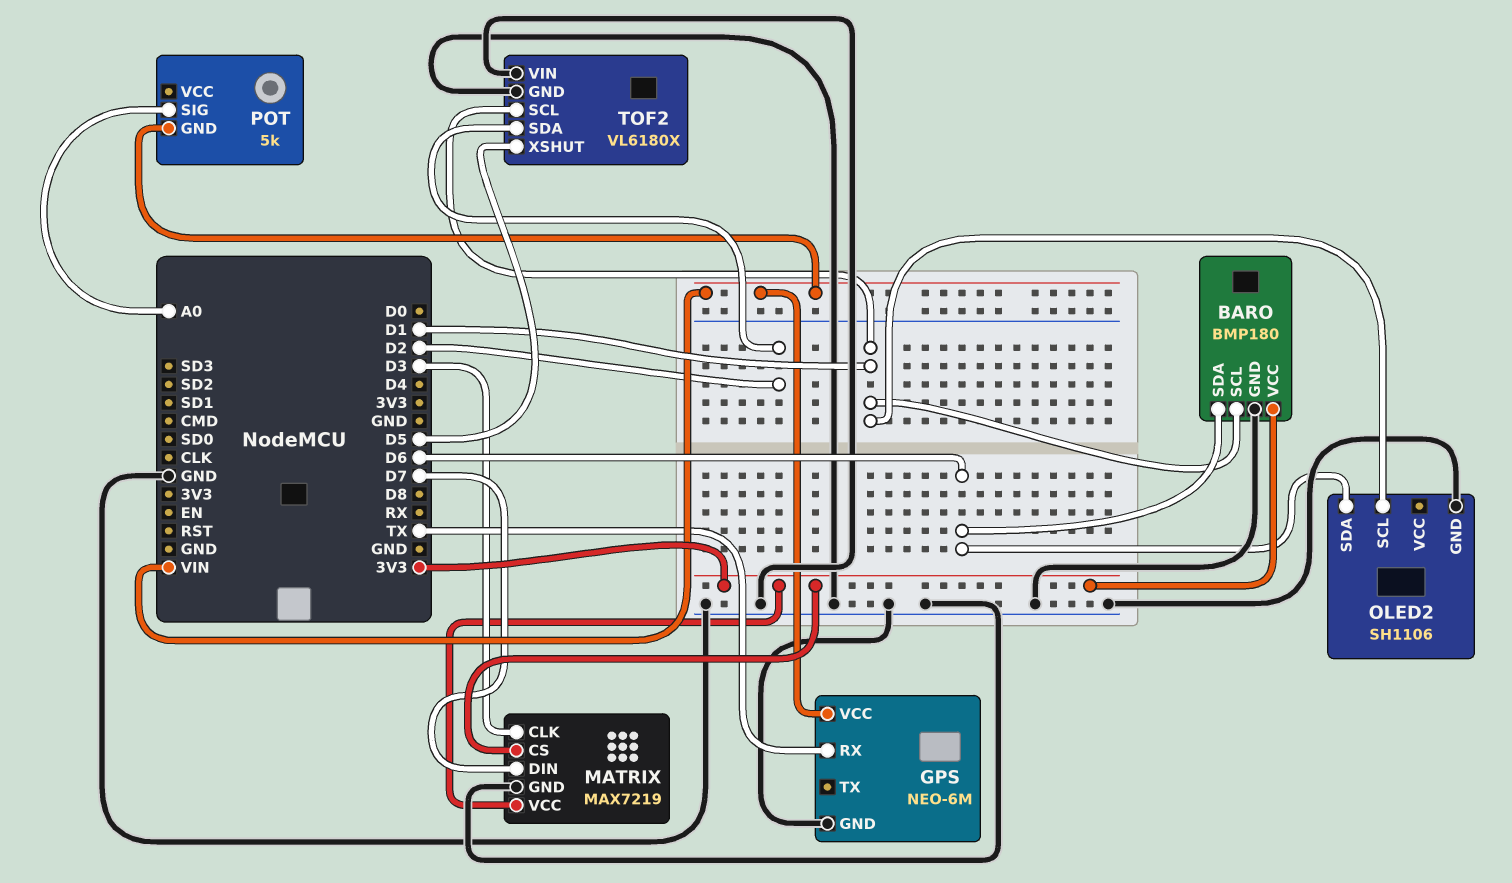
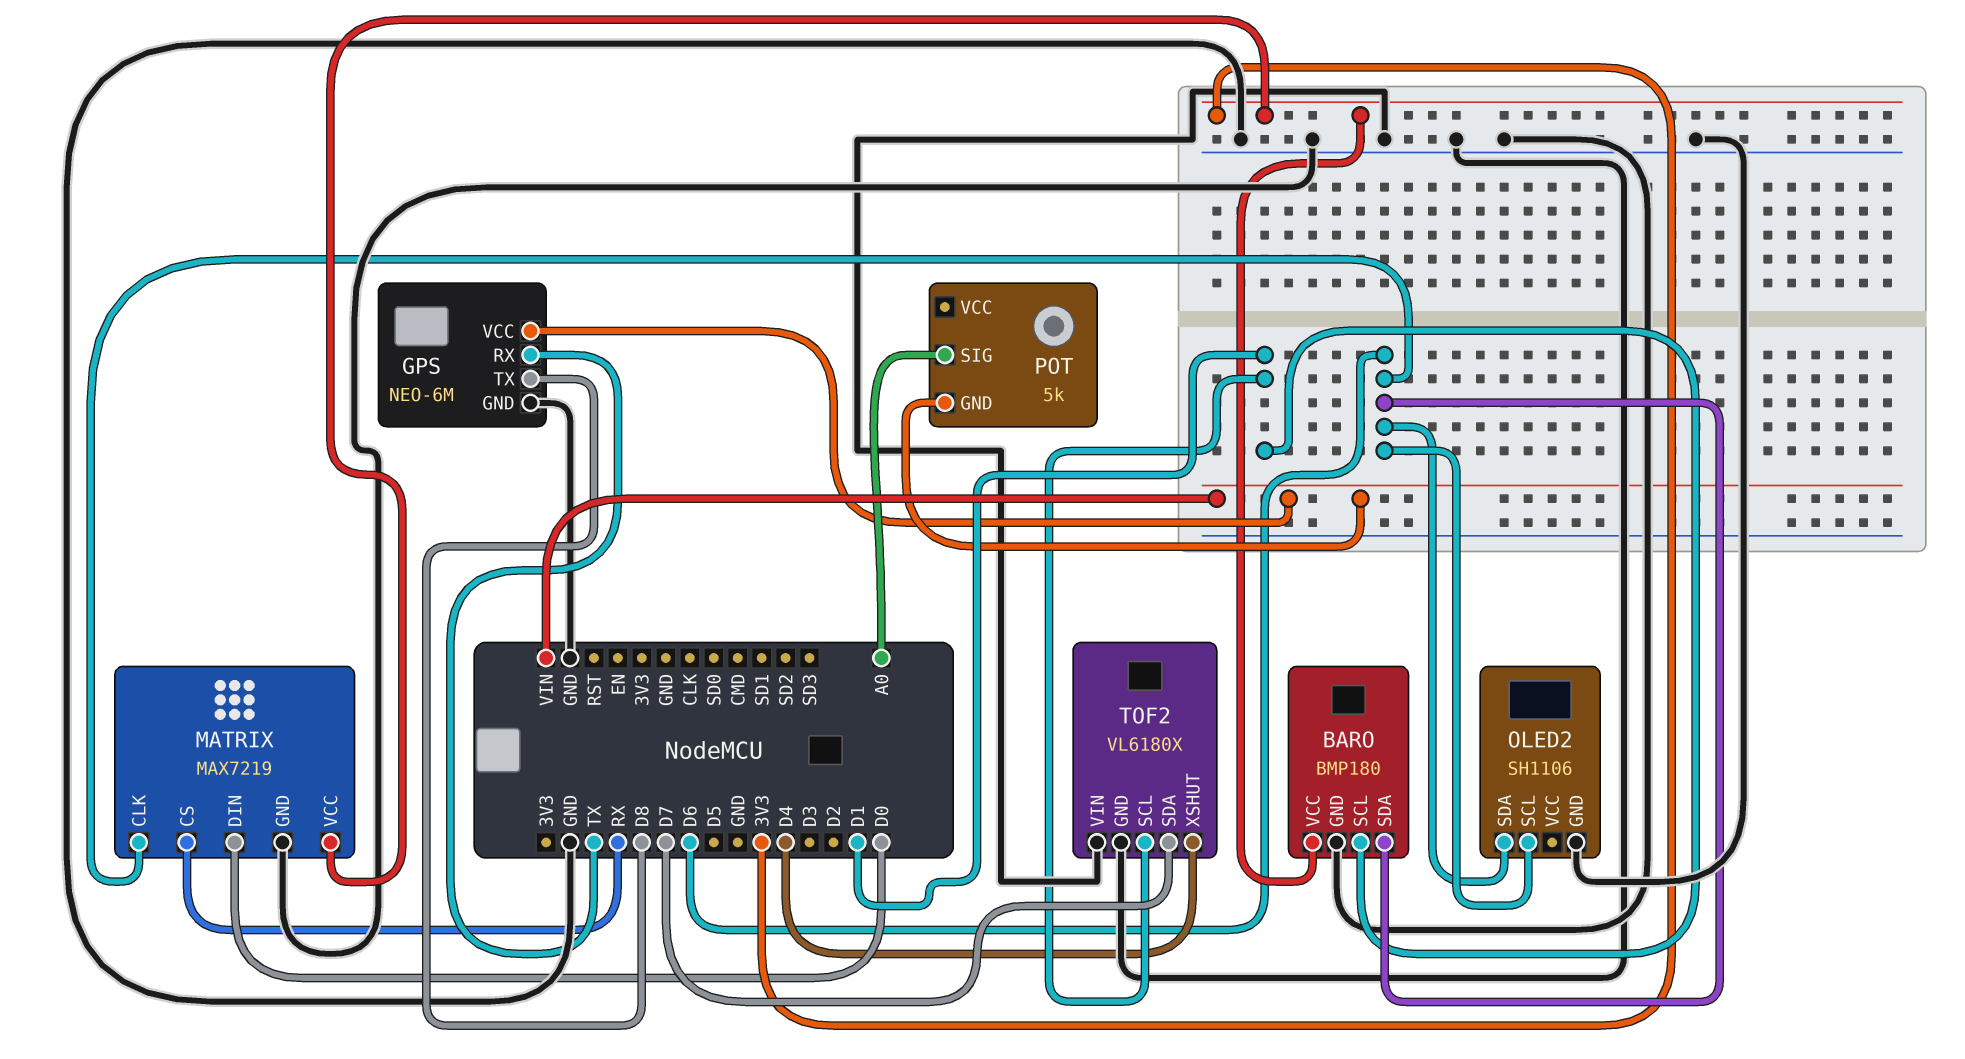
GPS pin TX: none -> D8
MATRIX pin CLK: D3 -> D6
MATRIX pin CS: 3V3 -> RX
MATRIX pin DIN: D7 -> D0
OLED2 pin SCL: D1 -> D6
TOF2 pin SDA: D2 -> D7
TOF2 pin XSHUT: D5 -> D4

